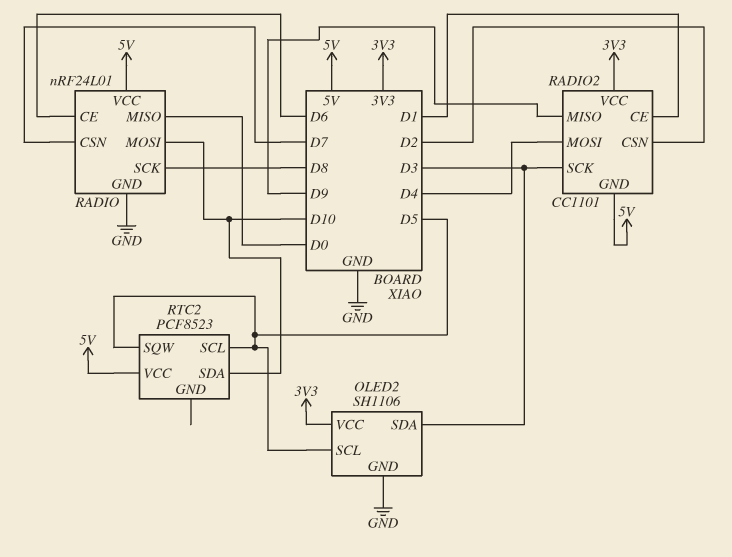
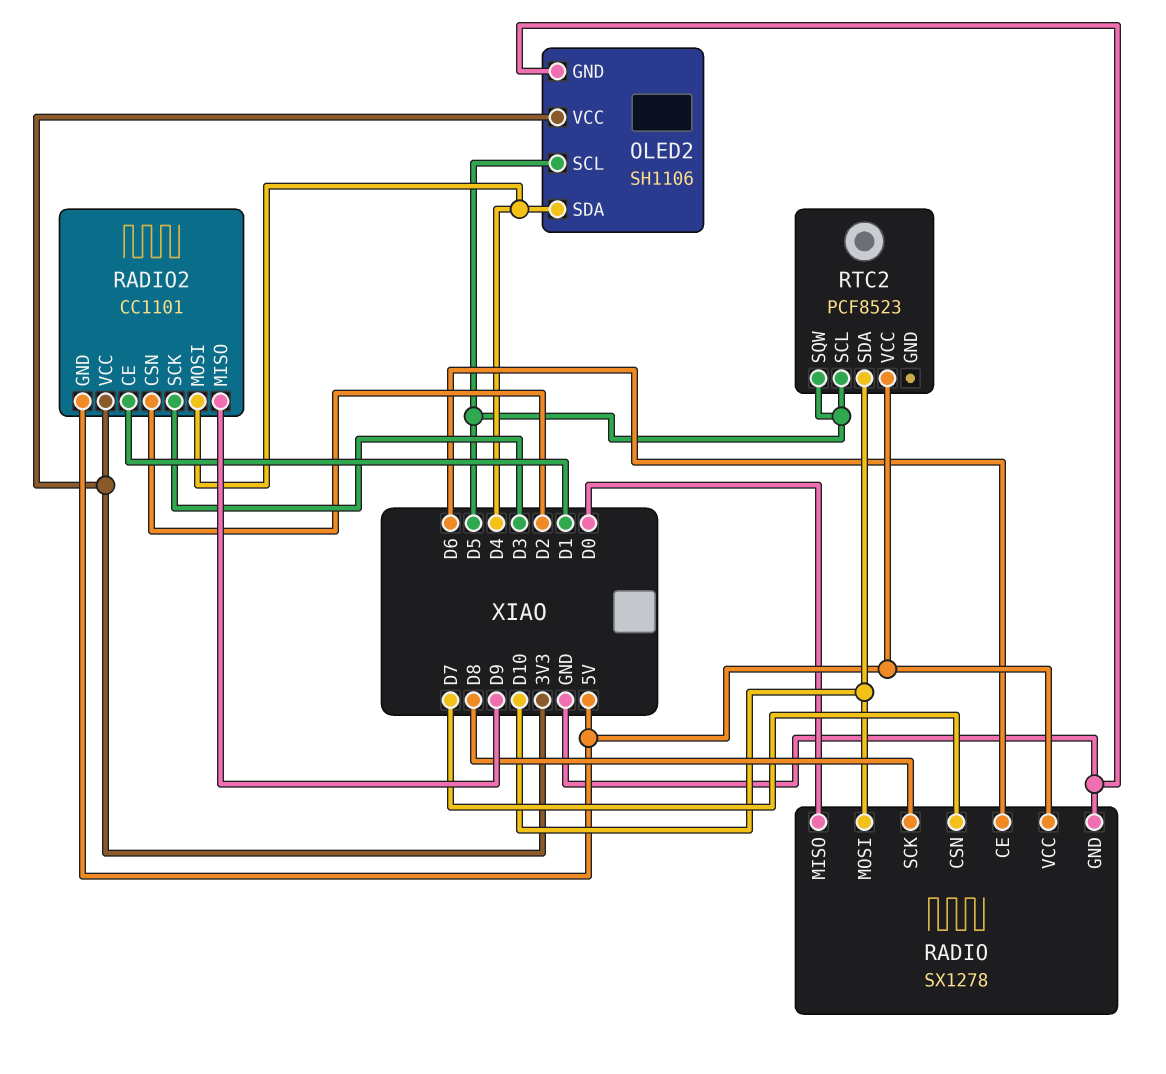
OLED2 pin SDA: D3 -> D4
RADIO: nRF24L01 -> SX1278

